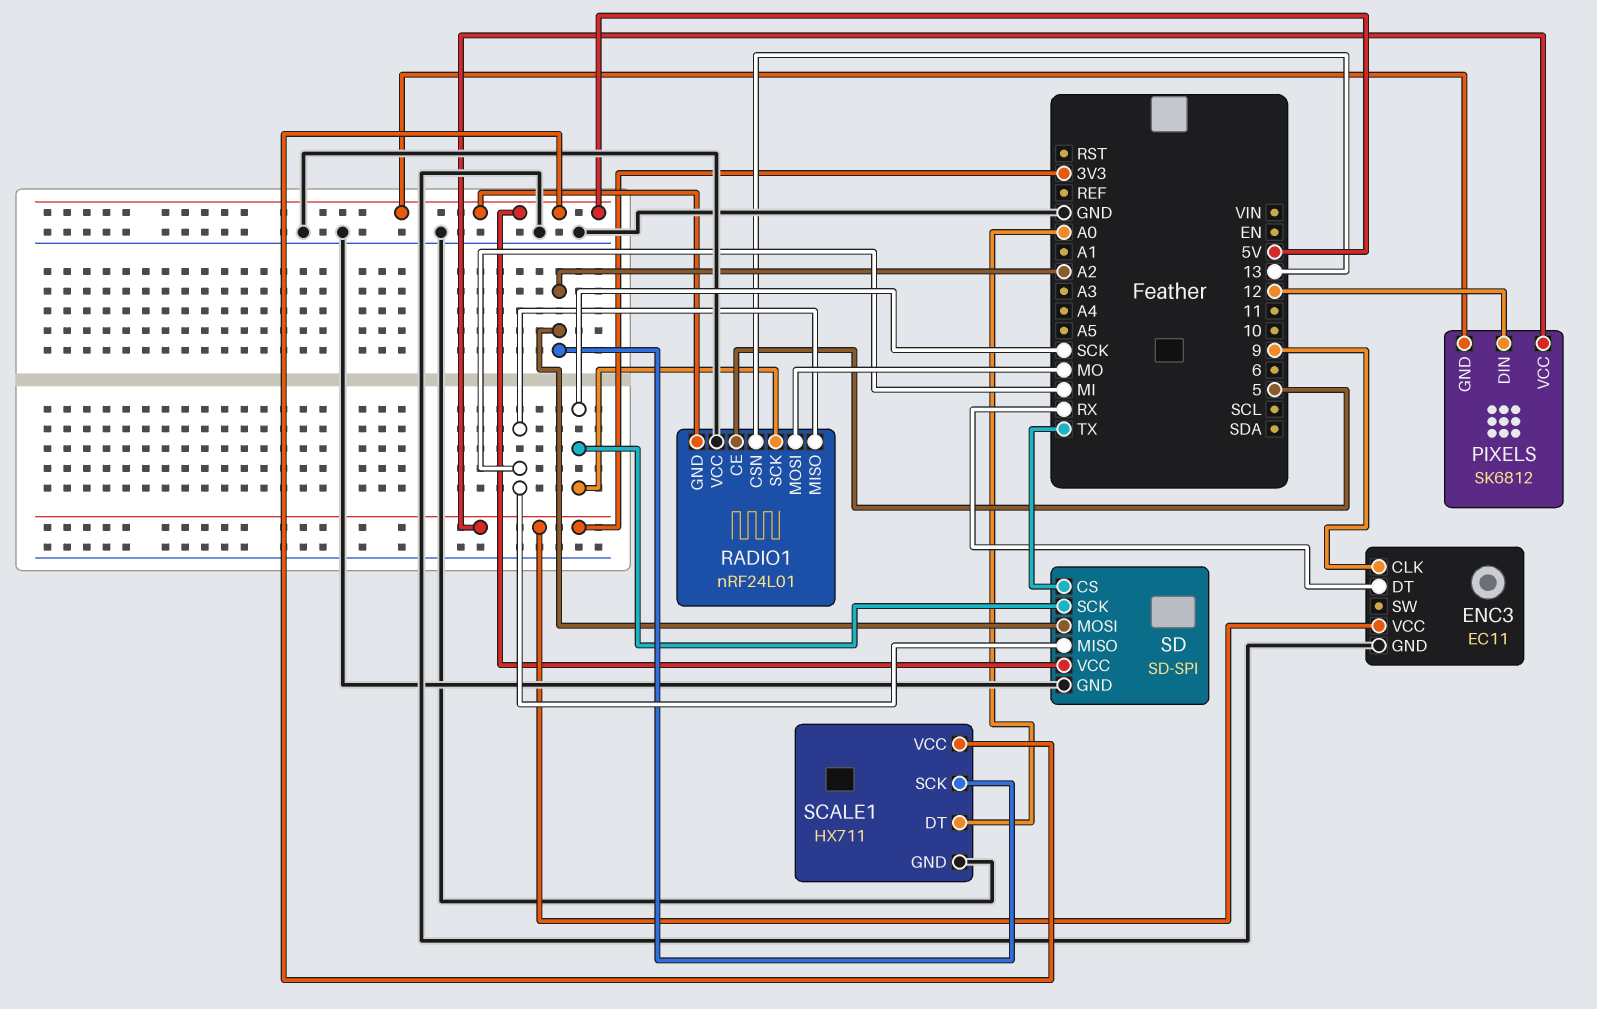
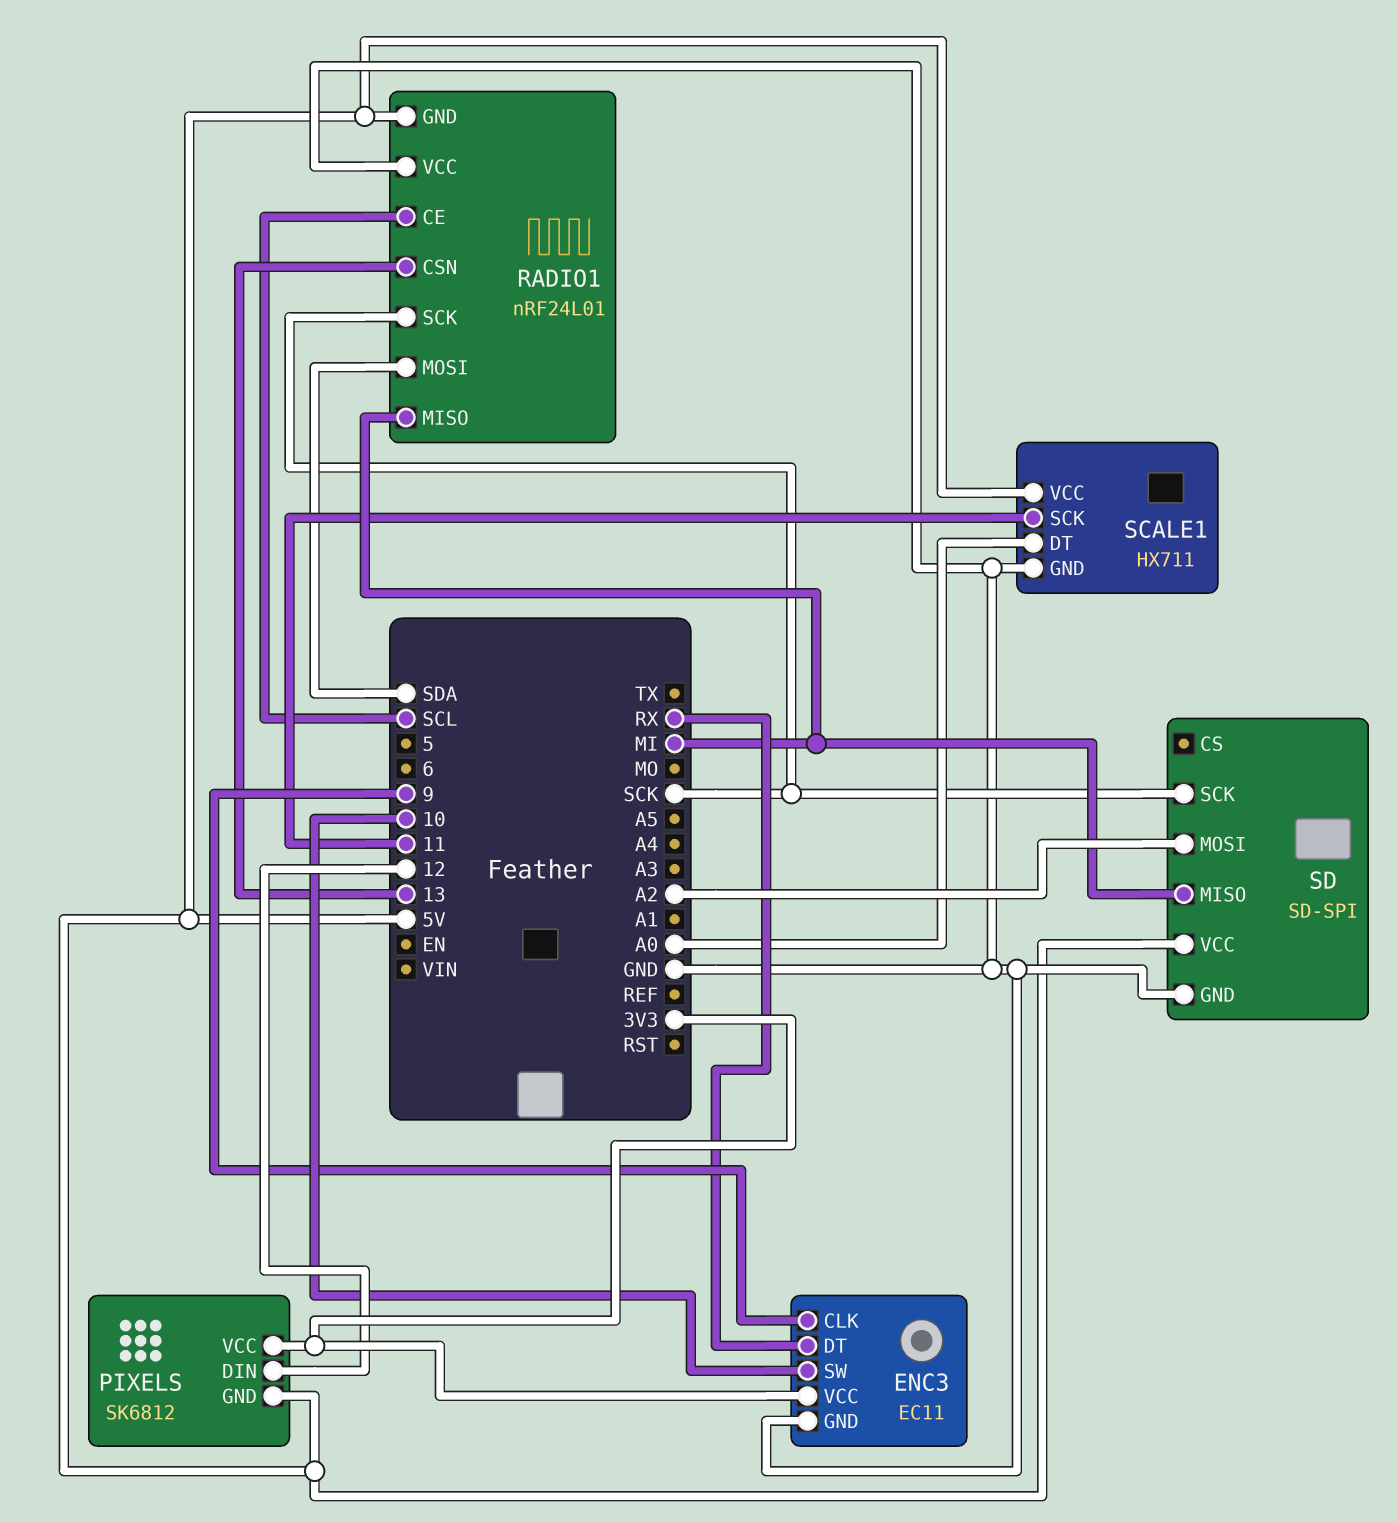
ENC3 pin SW: none -> 10
RADIO1 pin CE: 5 -> SCL
RADIO1 pin MOSI: MO -> SDA
SCALE1 pin SCK: A2 -> 11
SD pin CS: TX -> none

